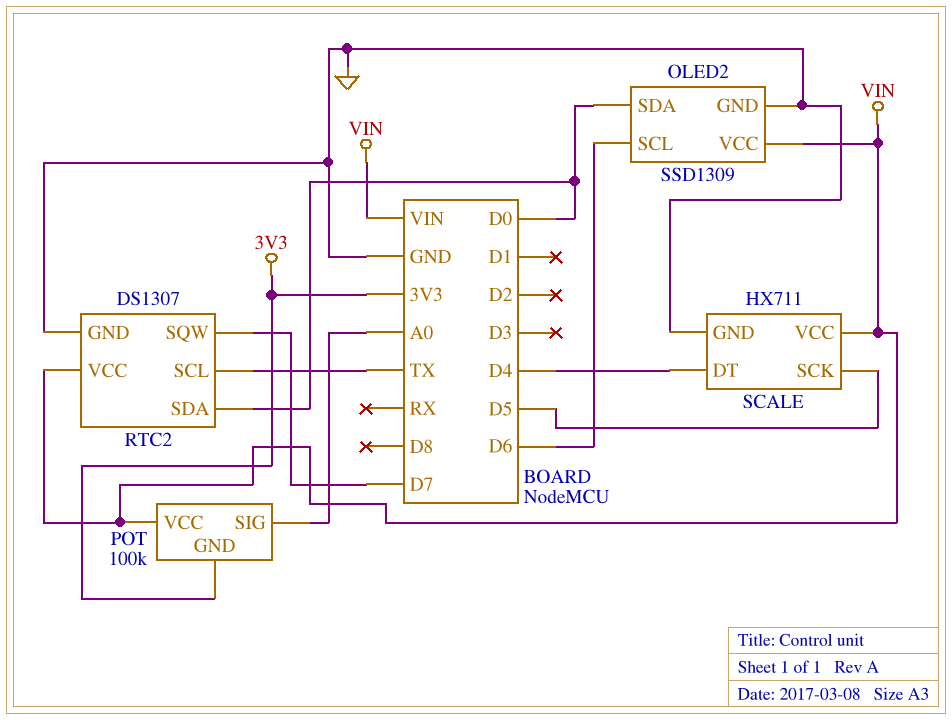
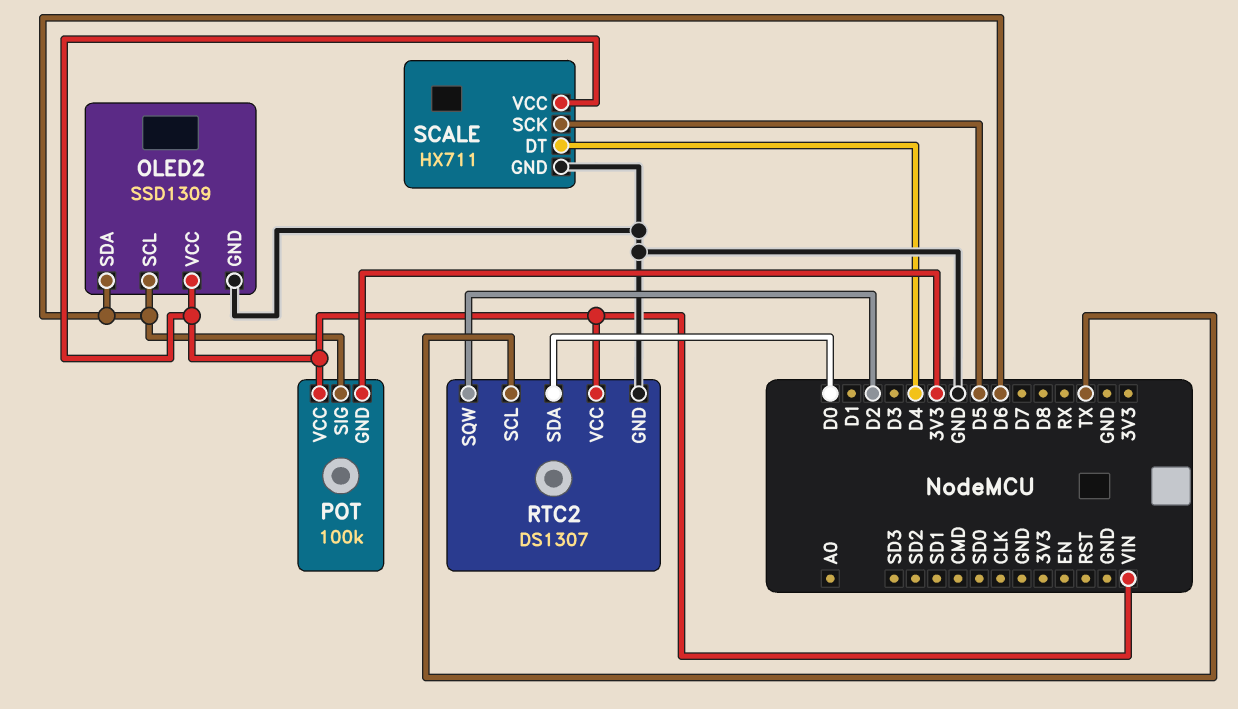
OLED2 pin SDA: D0 -> D6
POT pin SIG: A0 -> D6
RTC2 pin SQW: D7 -> D2

